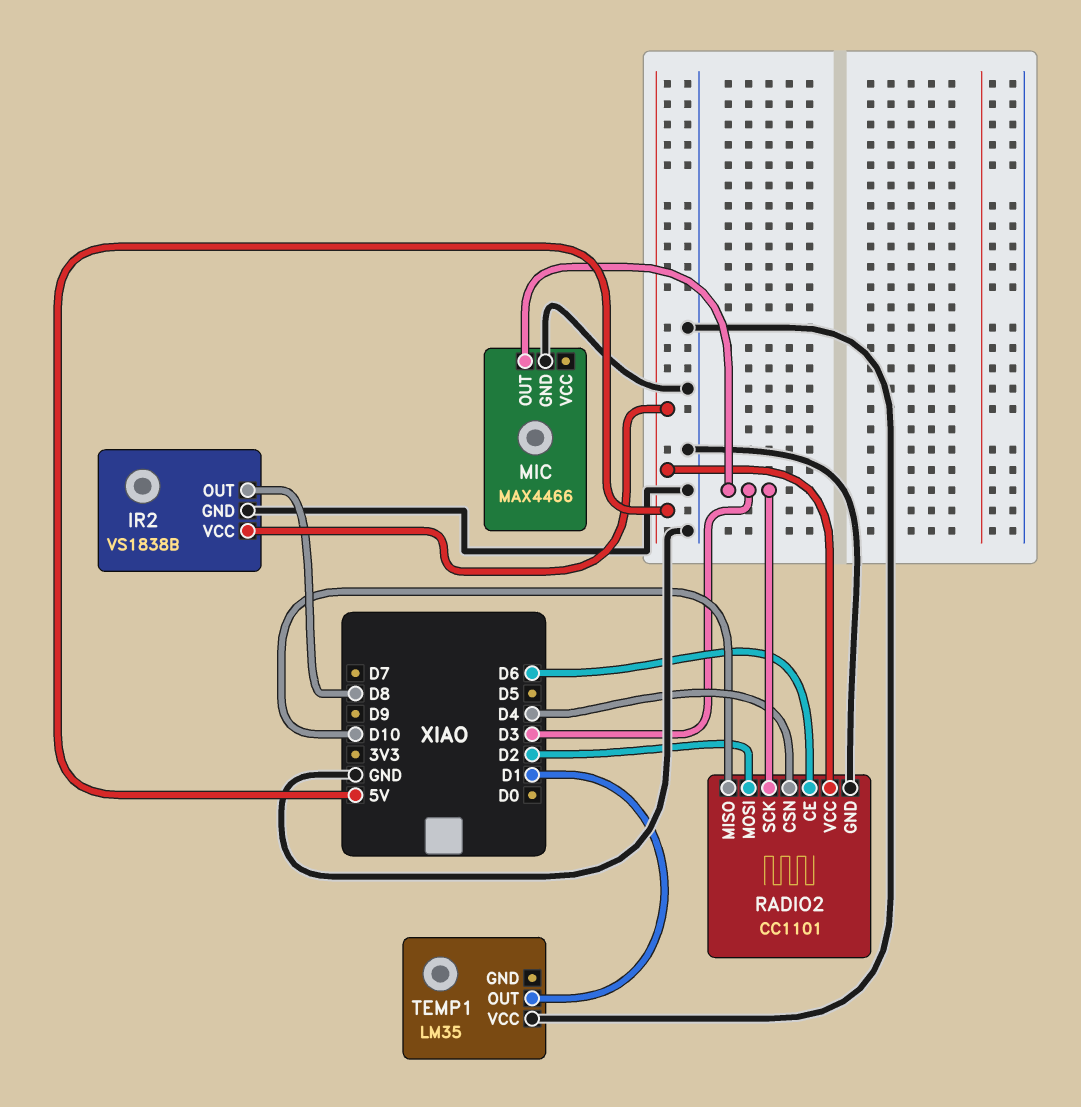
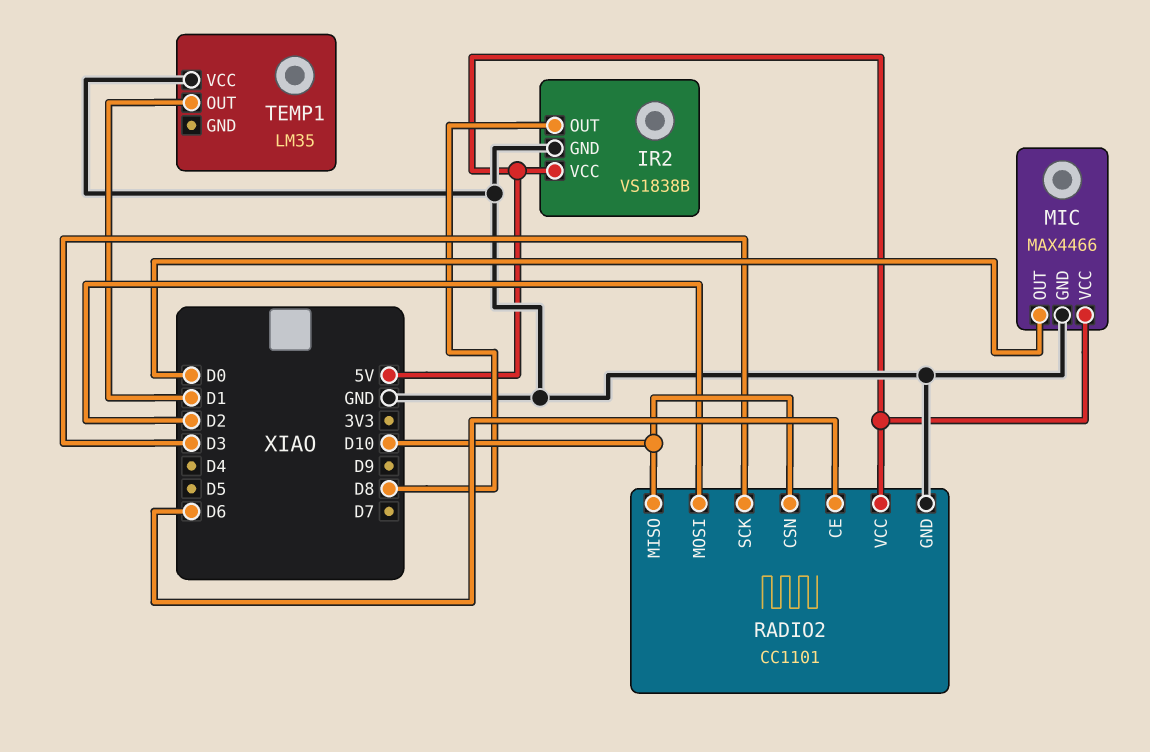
MIC pin OUT: D3 -> D0
MIC pin VCC: none -> 5V
RADIO2 pin CSN: D4 -> D10

